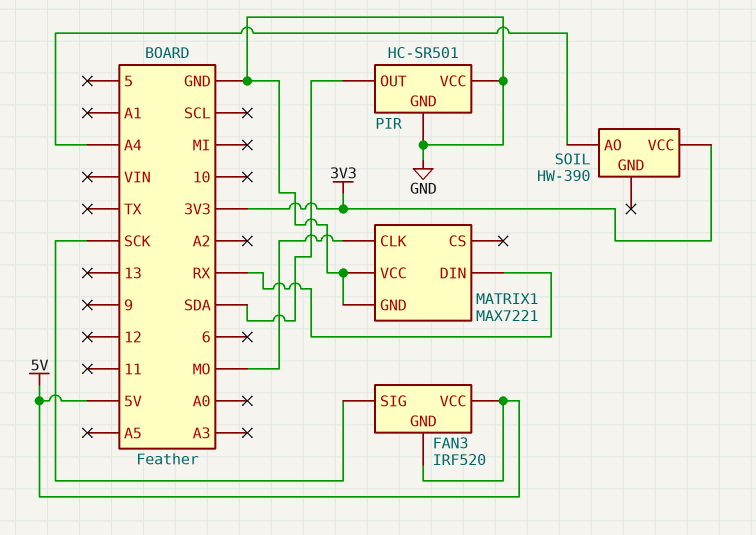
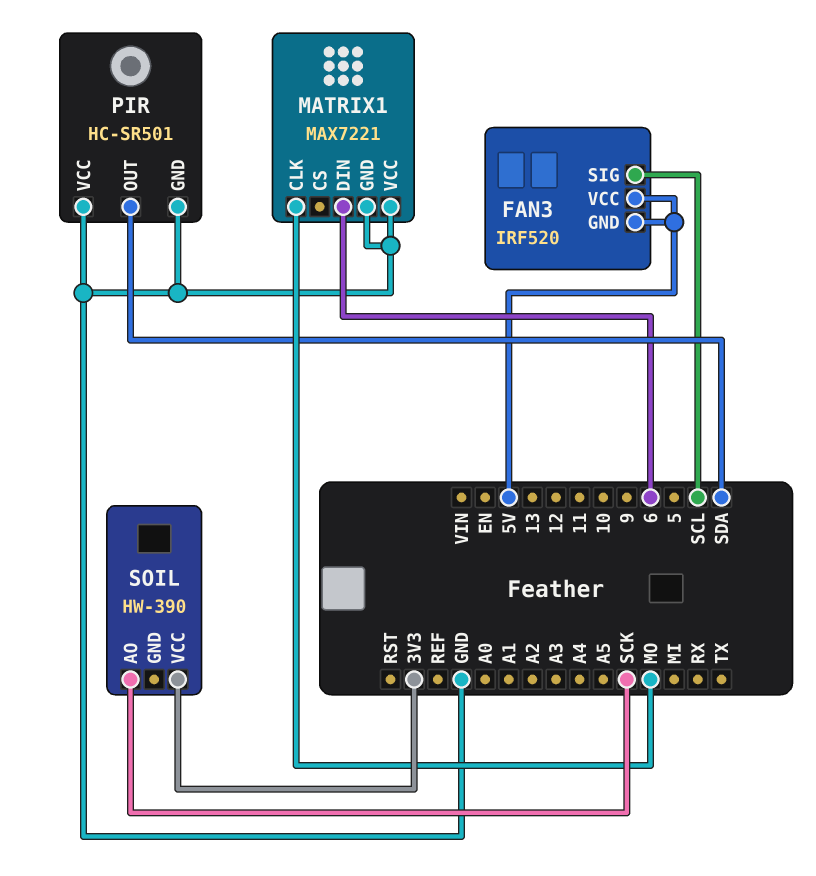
FAN3 pin SIG: SCK -> SCL
MATRIX1 pin DIN: RX -> 6
SOIL pin AO: A4 -> SCK

